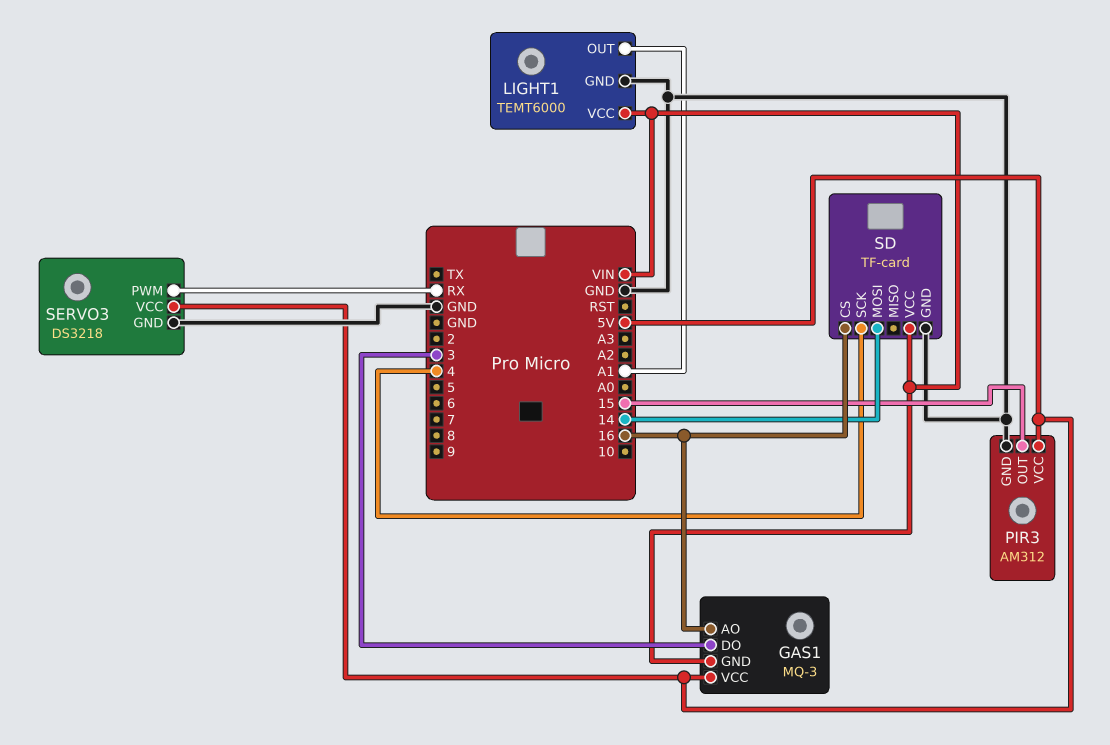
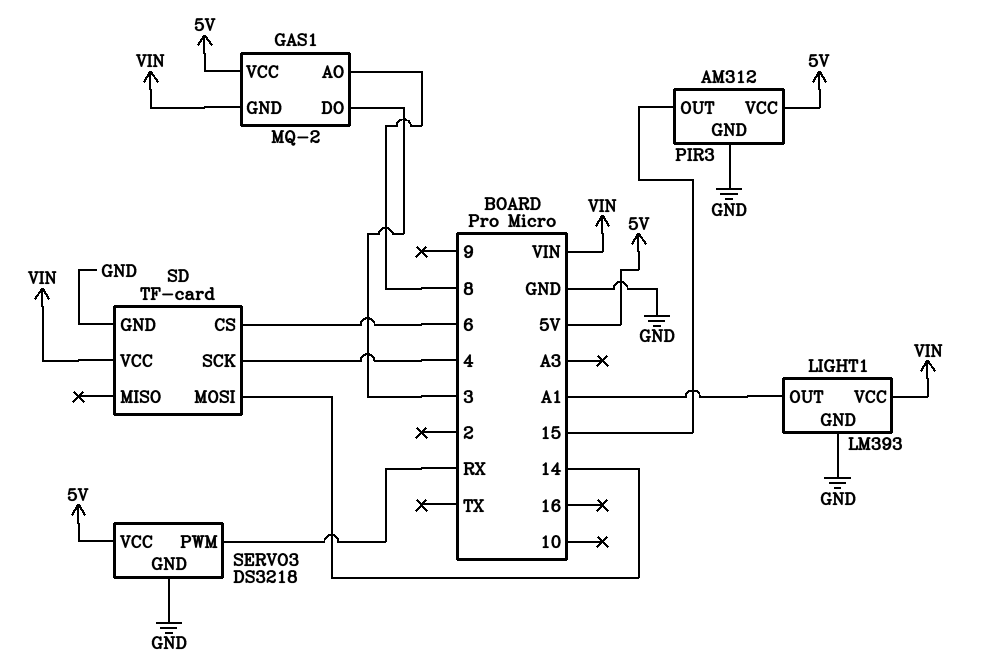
GAS1: MQ-3 -> MQ-2
GAS1 pin AO: 16 -> 8
LIGHT1: TEMT6000 -> LM393
SD pin CS: 16 -> 6

